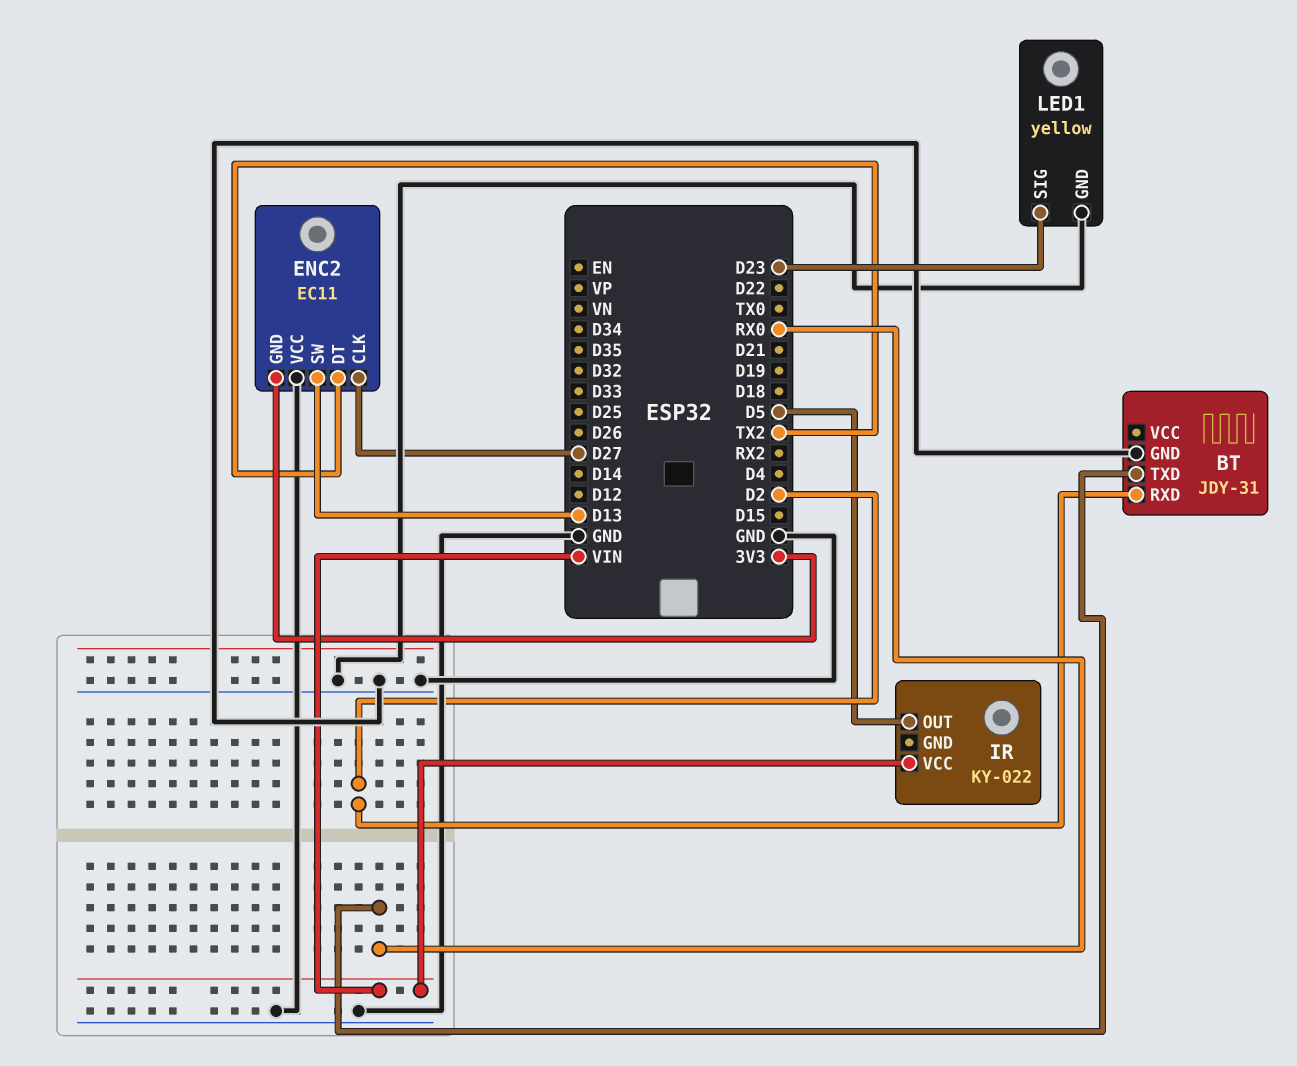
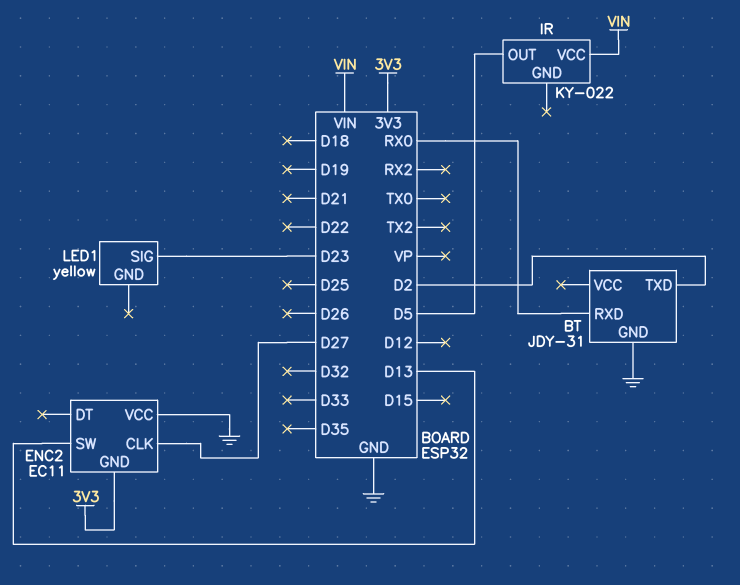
BT pin RXD: D2 -> RX0
BT pin TXD: RX0 -> D2
ENC2 pin DT: TX2 -> none
LED1 pin GND: GND -> none

